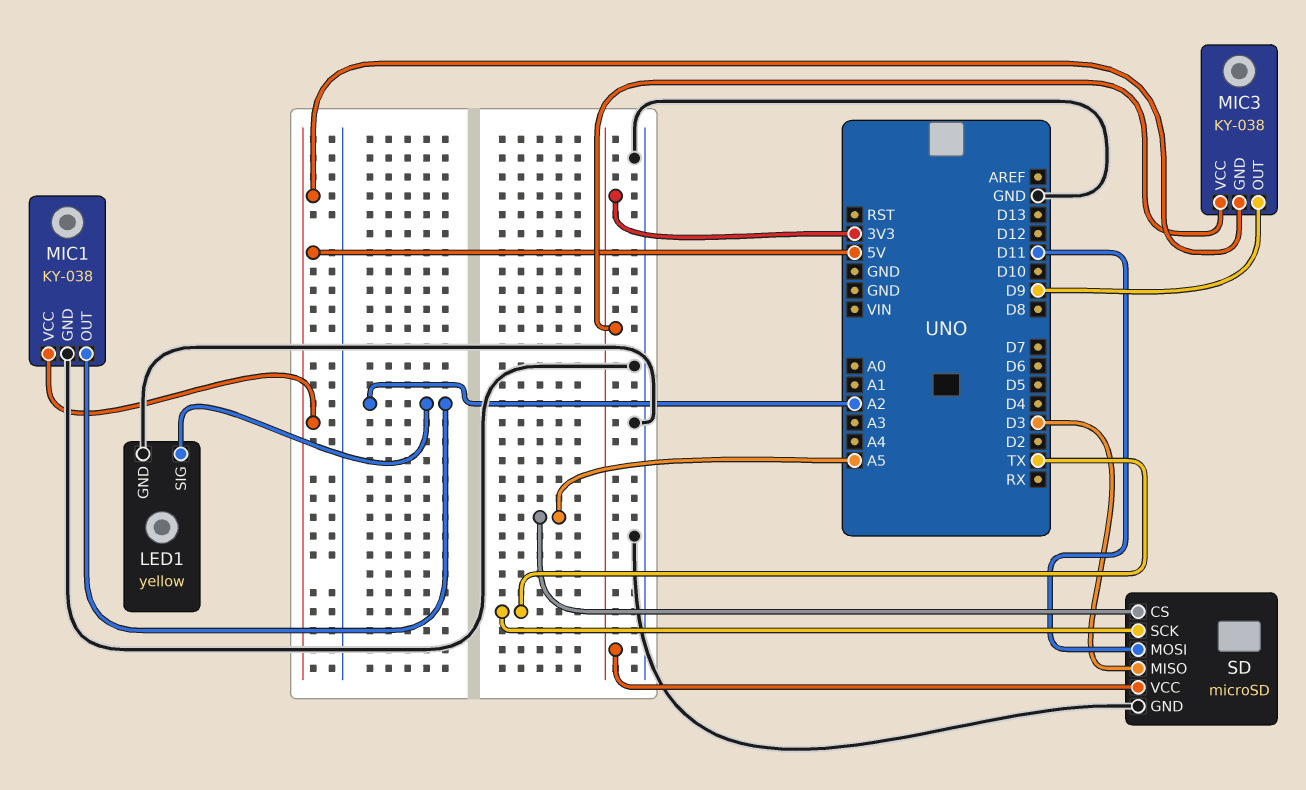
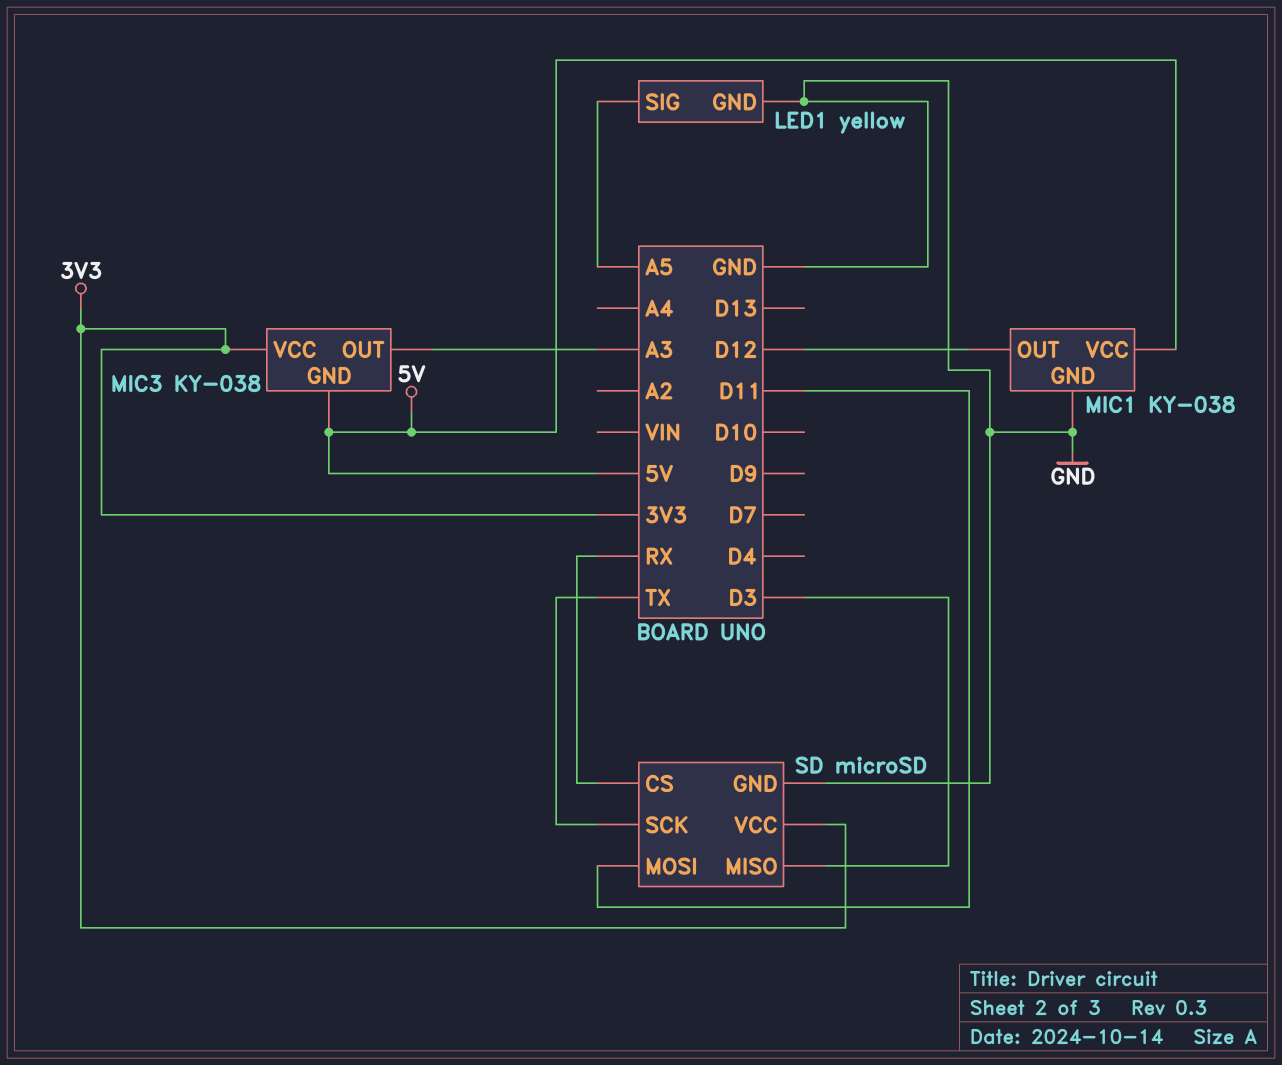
LED1 pin SIG: A2 -> A5
MIC1 pin OUT: A2 -> D12
MIC3 pin OUT: D9 -> A3
SD pin CS: A5 -> RX

